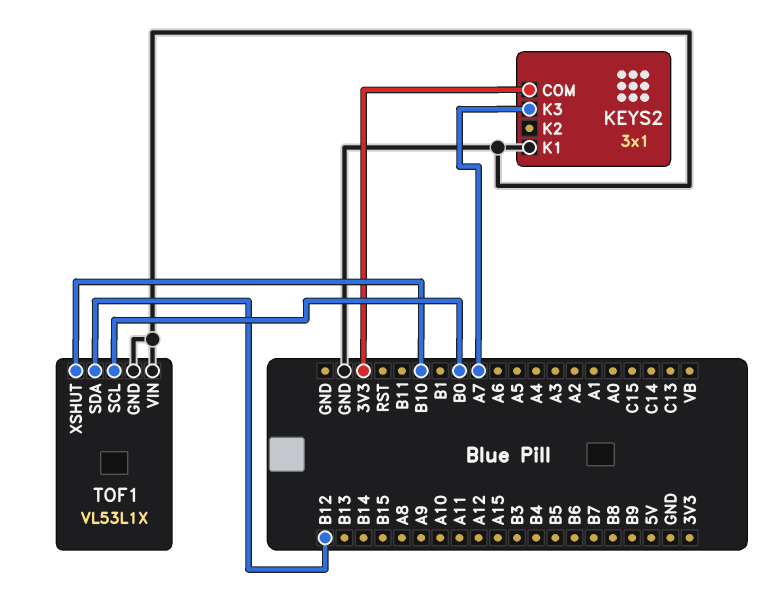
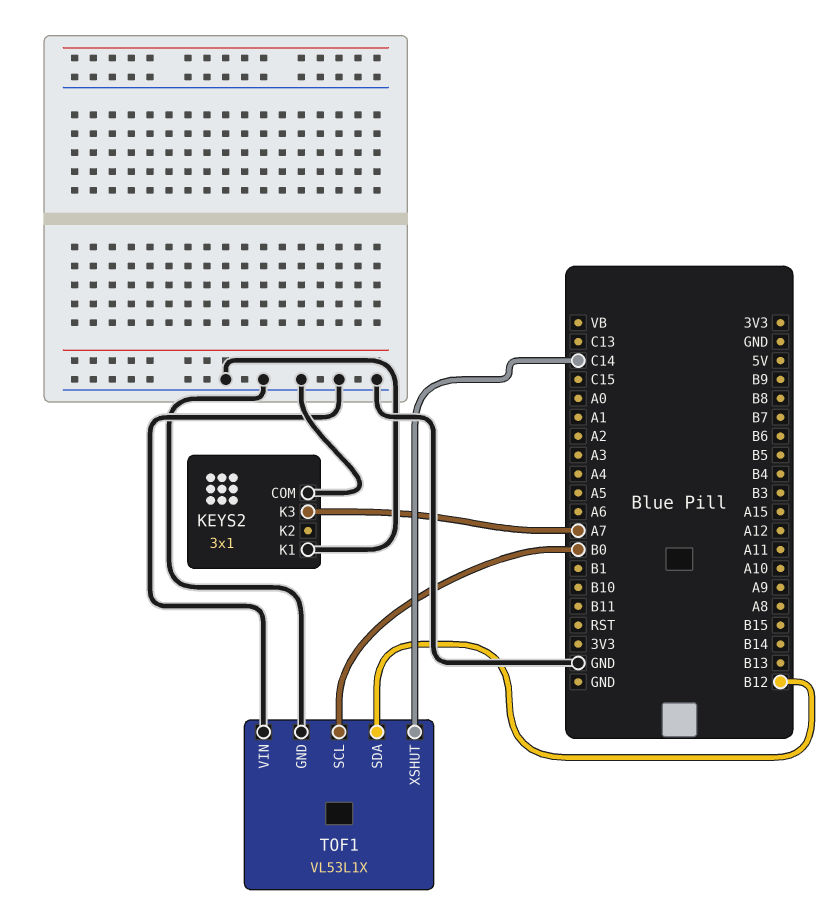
KEYS2 pin COM: 3V3 -> GND
TOF1 pin XSHUT: B10 -> C14

